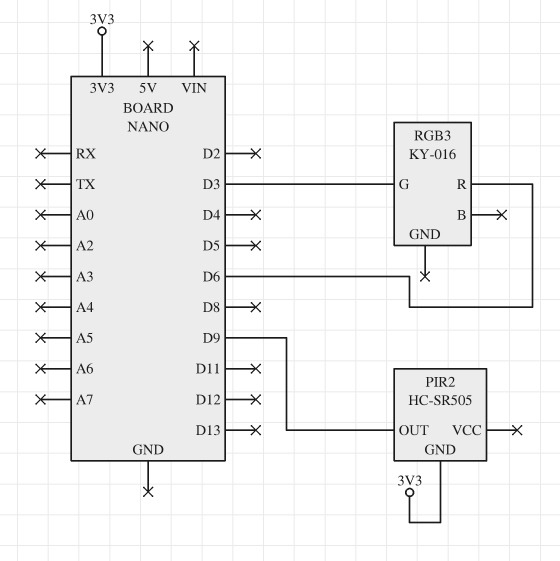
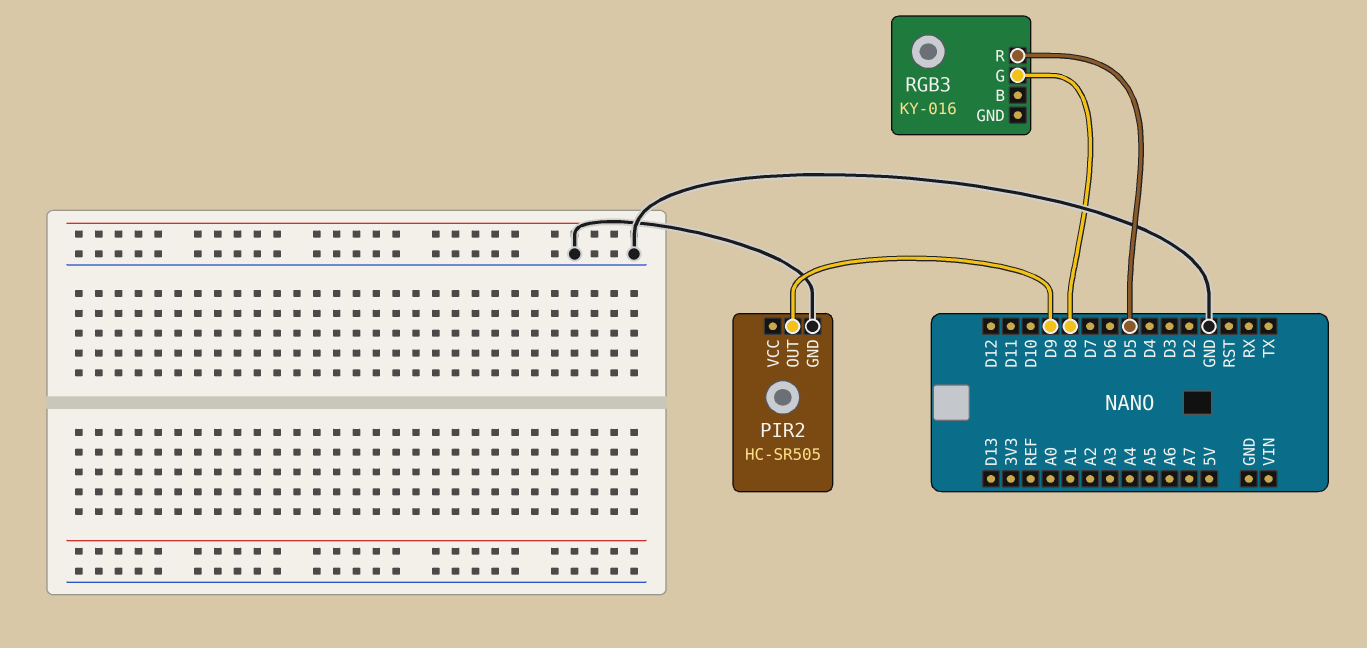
PIR2 pin GND: 3V3 -> GND
RGB3 pin G: D3 -> D8
RGB3 pin R: D6 -> D5

